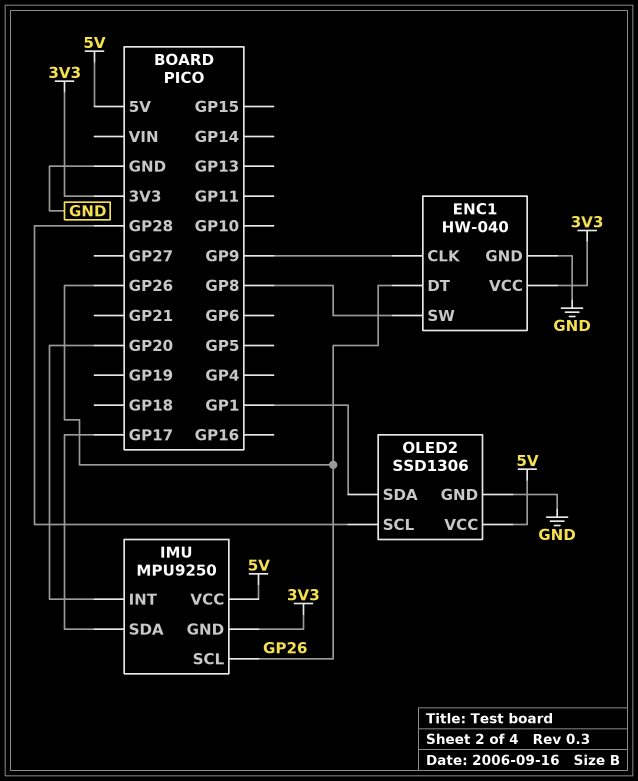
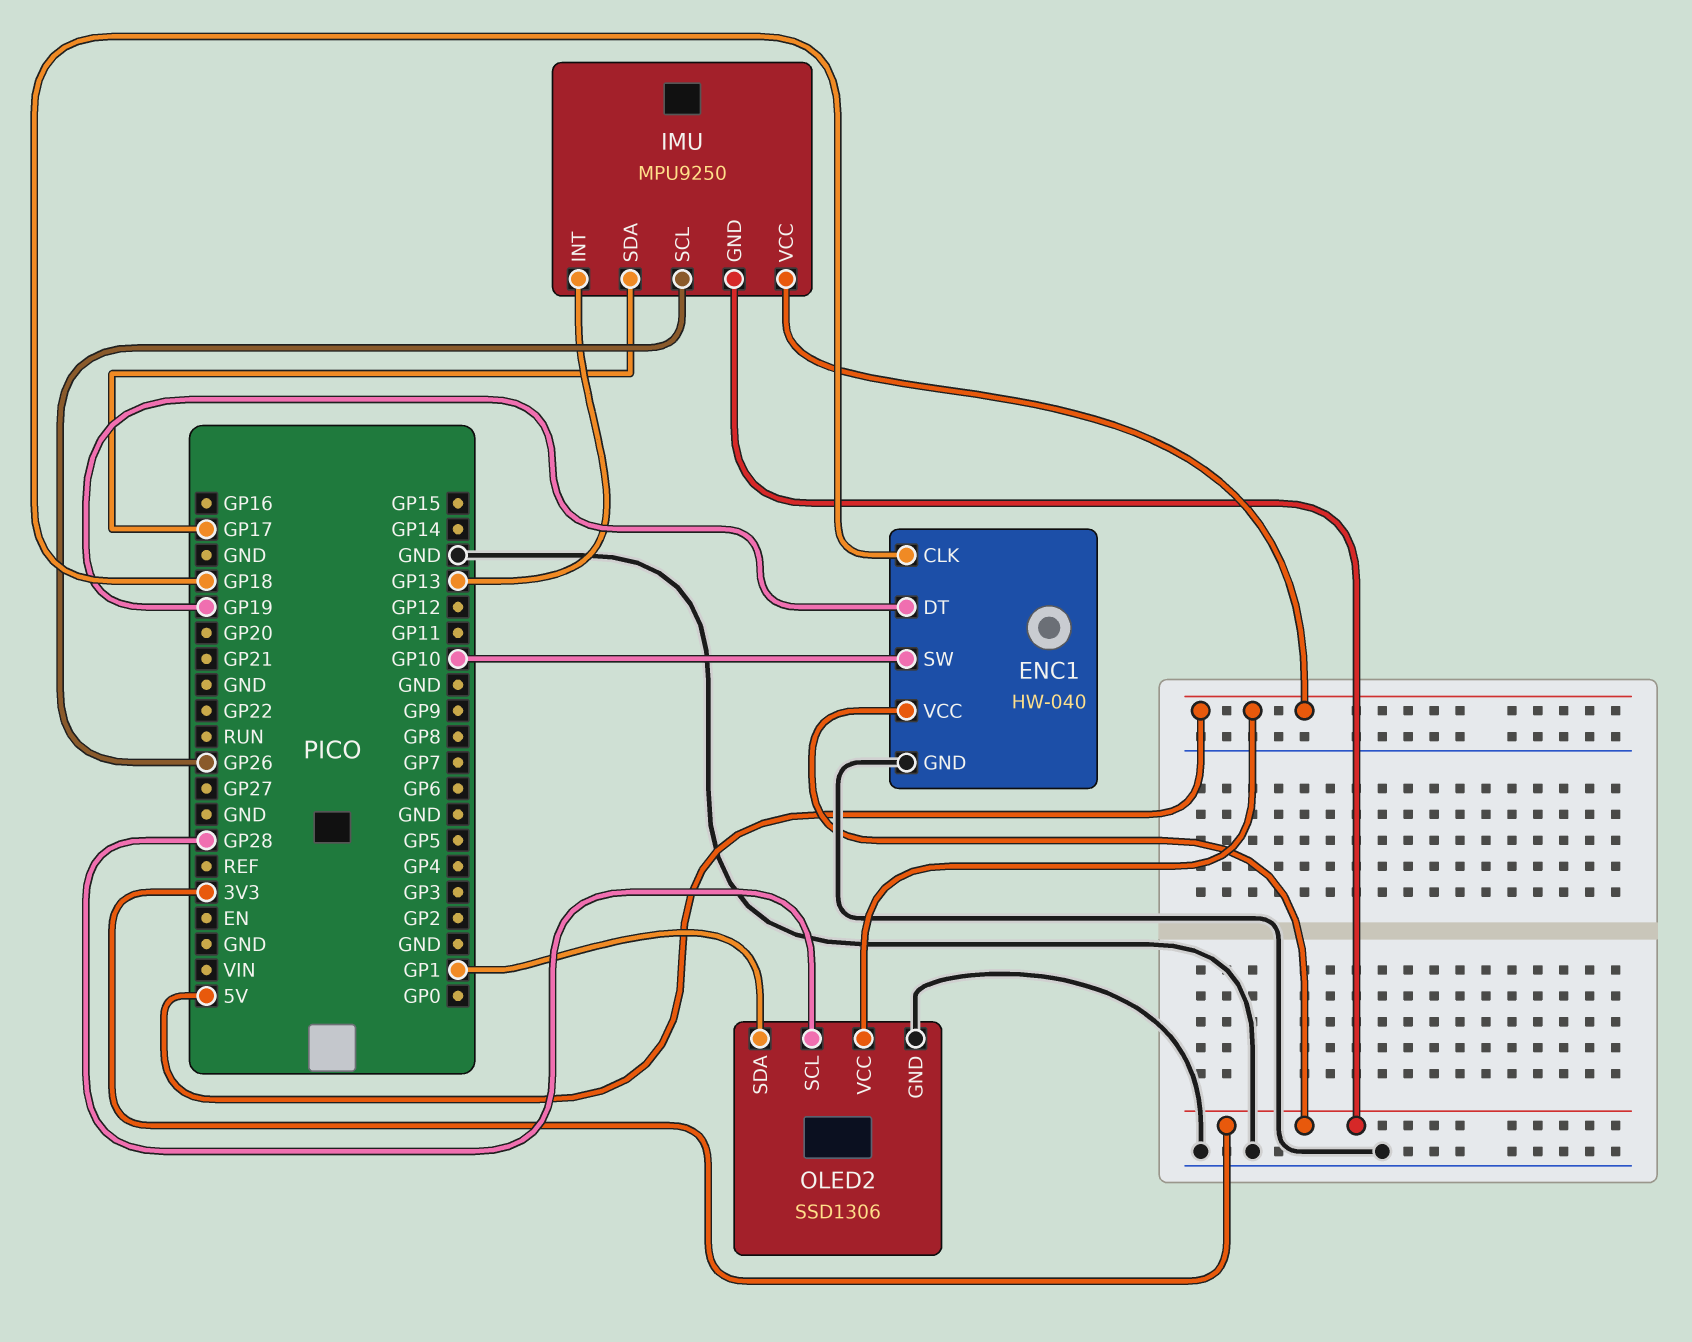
ENC1 pin CLK: GP9 -> GP18
ENC1 pin DT: GP26 -> GP19
ENC1 pin SW: GP8 -> GP10
IMU pin INT: GP20 -> GP13

